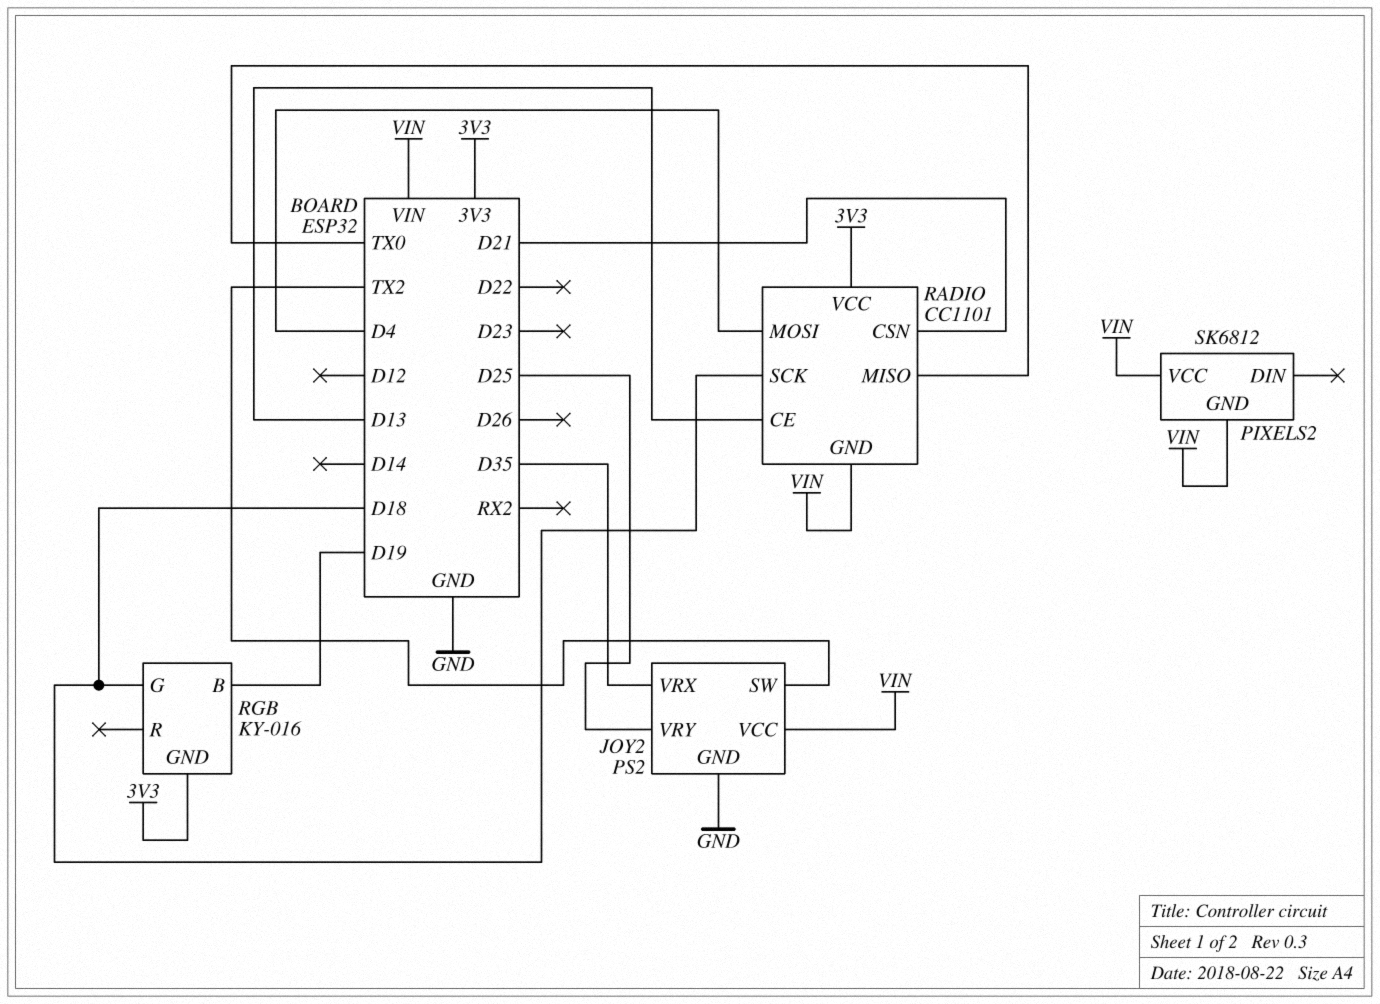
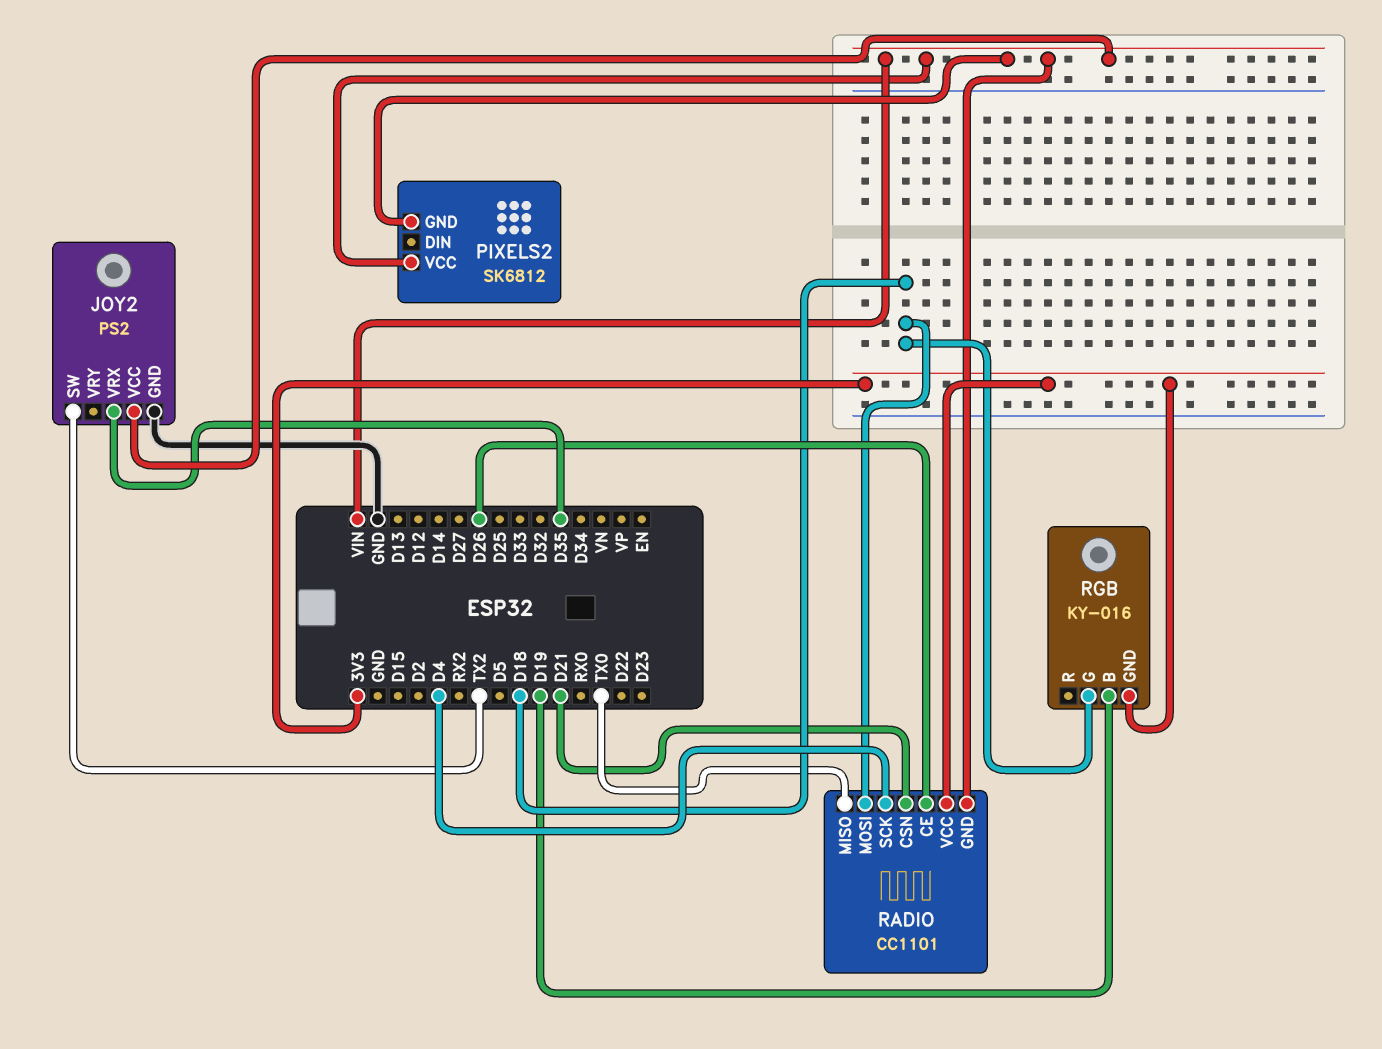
JOY2 pin VRY: D25 -> none
RADIO pin CE: D13 -> D26
RADIO pin MOSI: D4 -> D18
RADIO pin SCK: D18 -> D4

